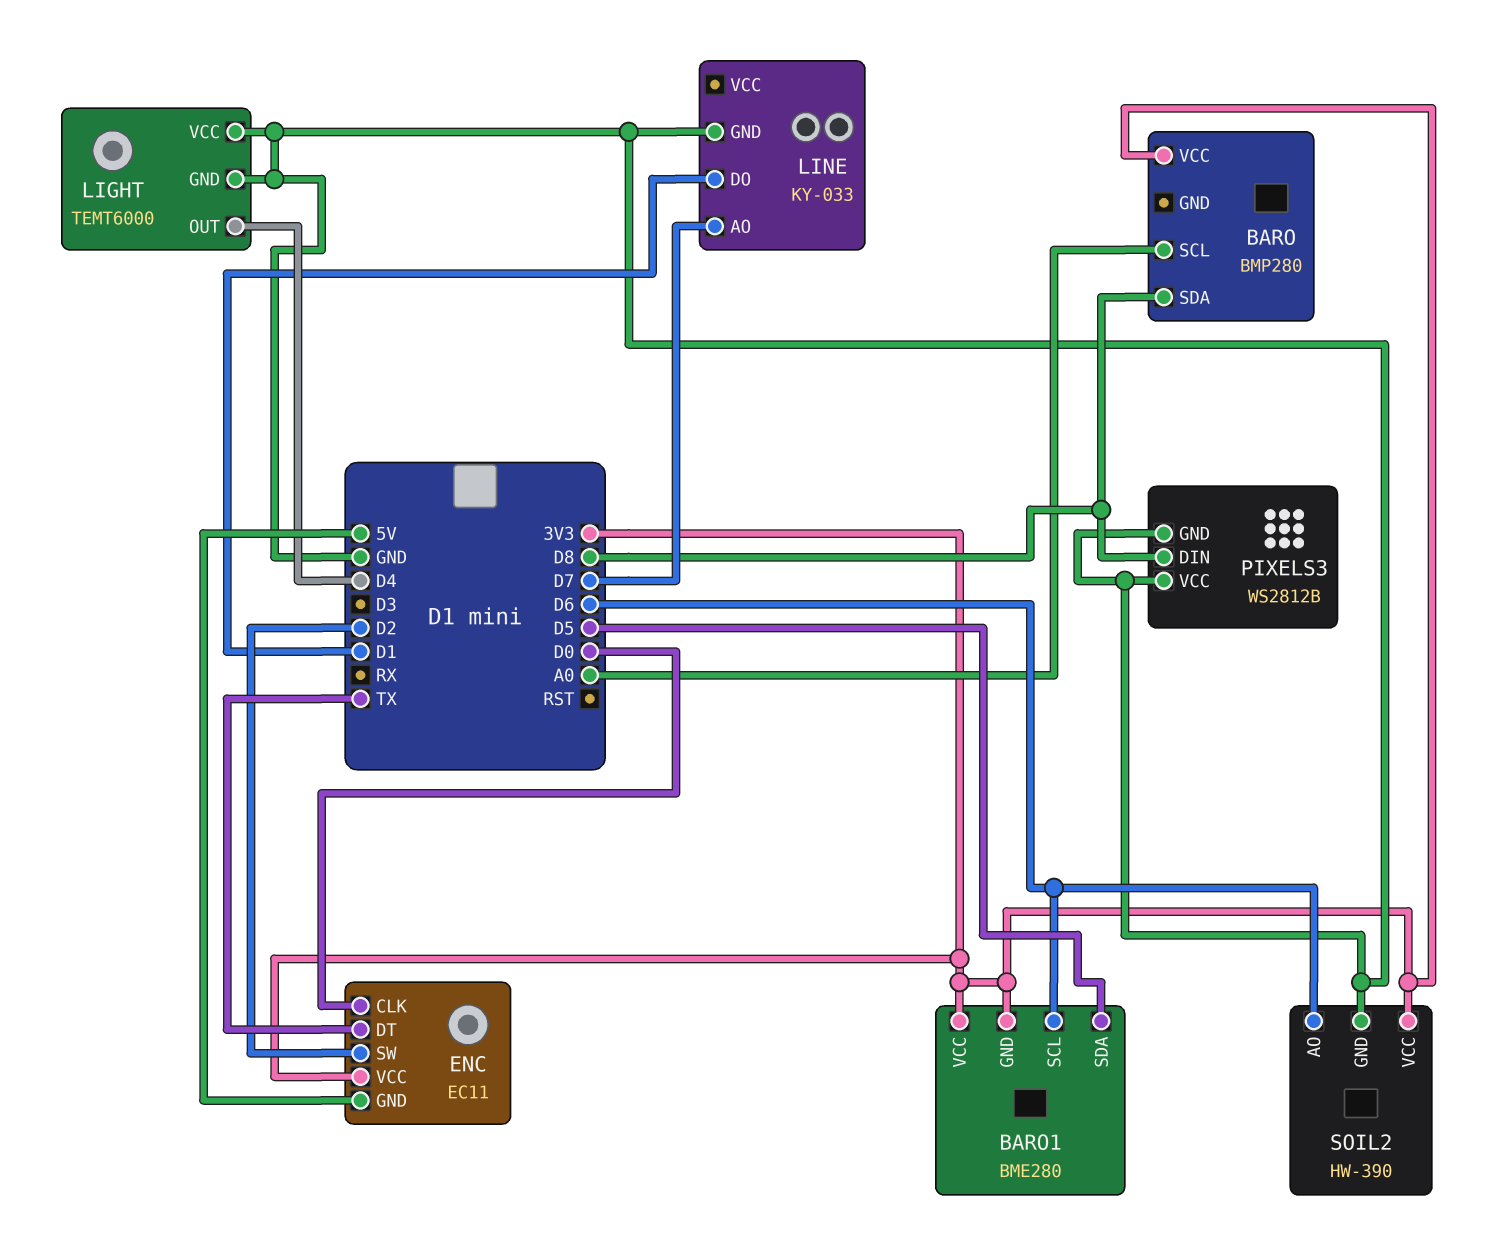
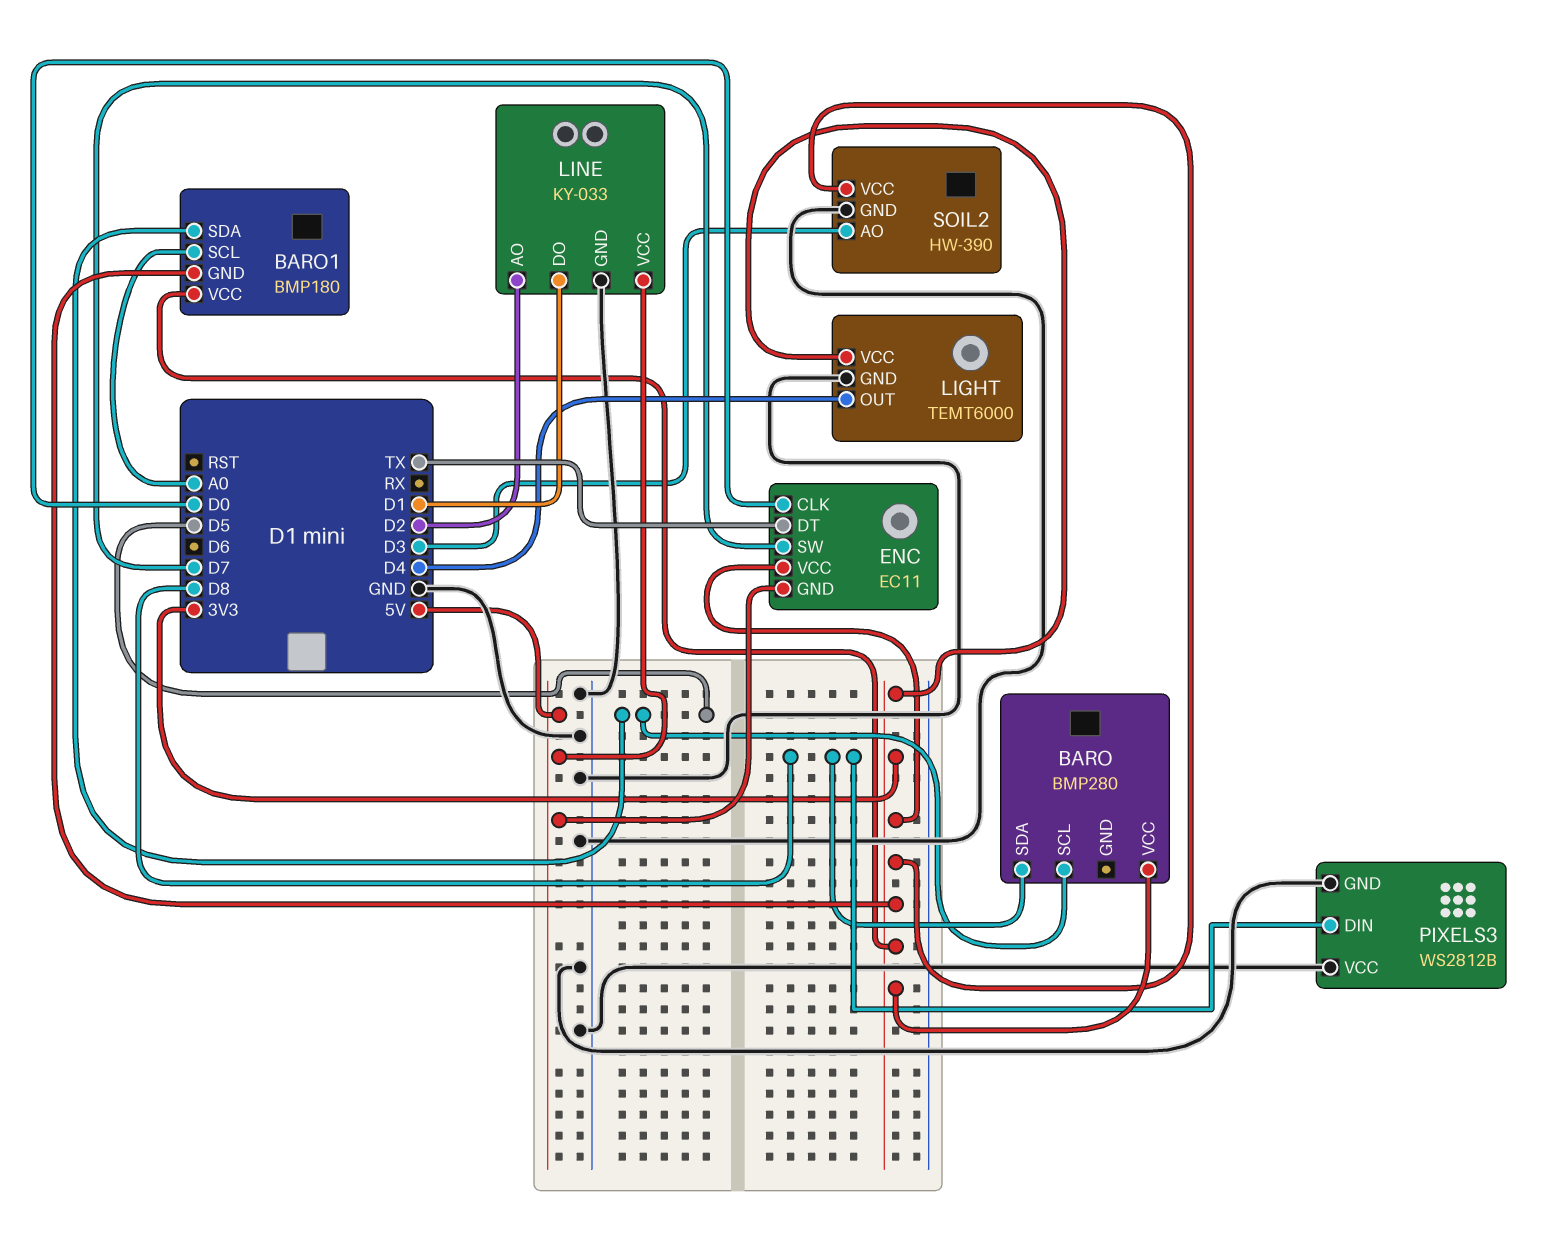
BARO pin SCL: A0 -> D5
BARO1: BME280 -> BMP180
BARO1 pin SCL: D6 -> A0
ENC pin SW: D2 -> D7
LIGHT pin VCC: GND -> 3V3
LINE pin AO: D7 -> D2
LINE pin VCC: none -> 5V
SOIL2 pin AO: D6 -> D3

